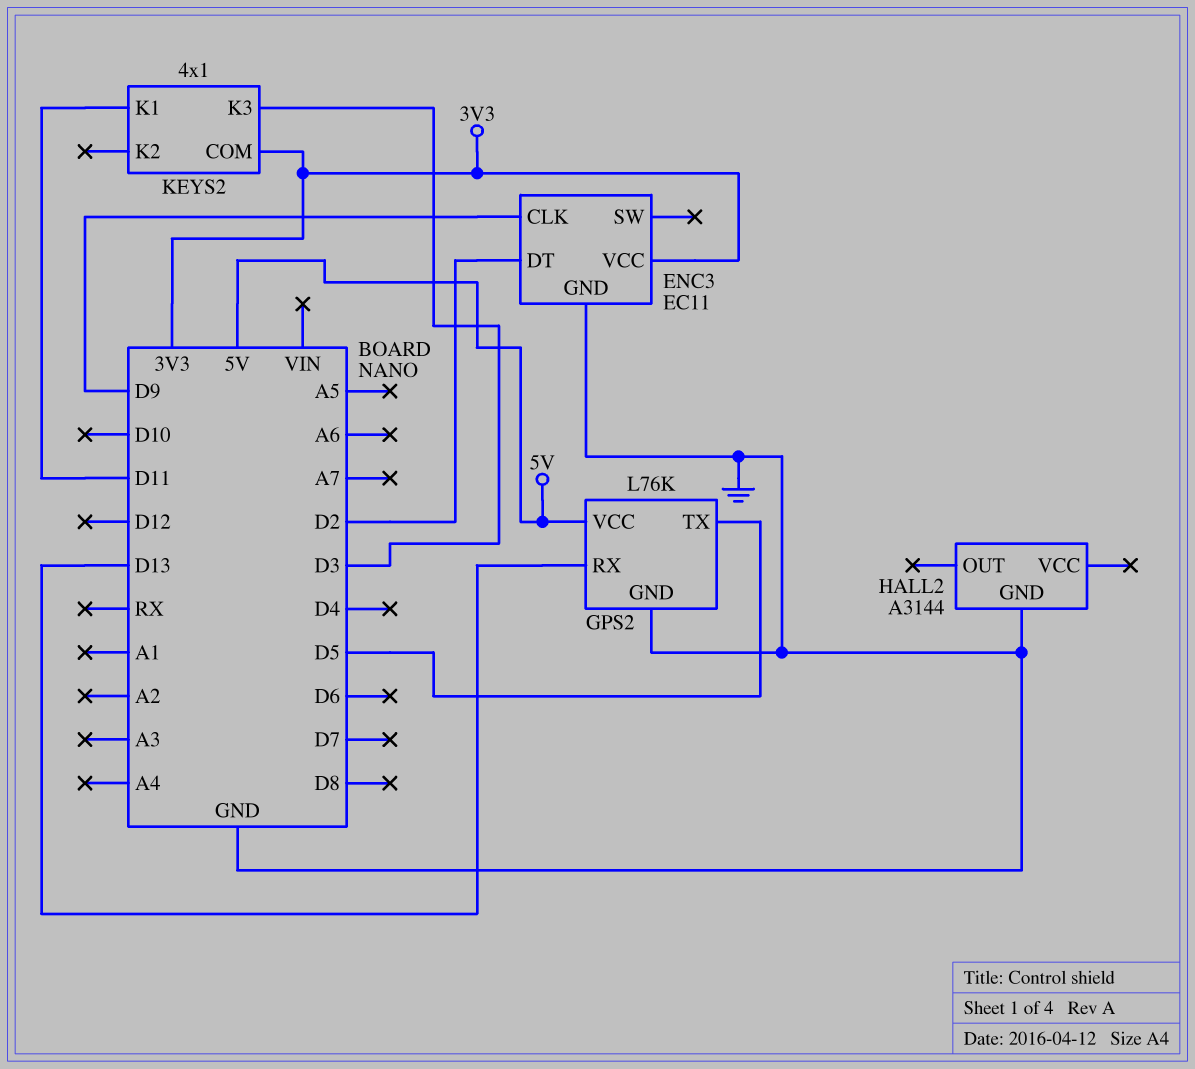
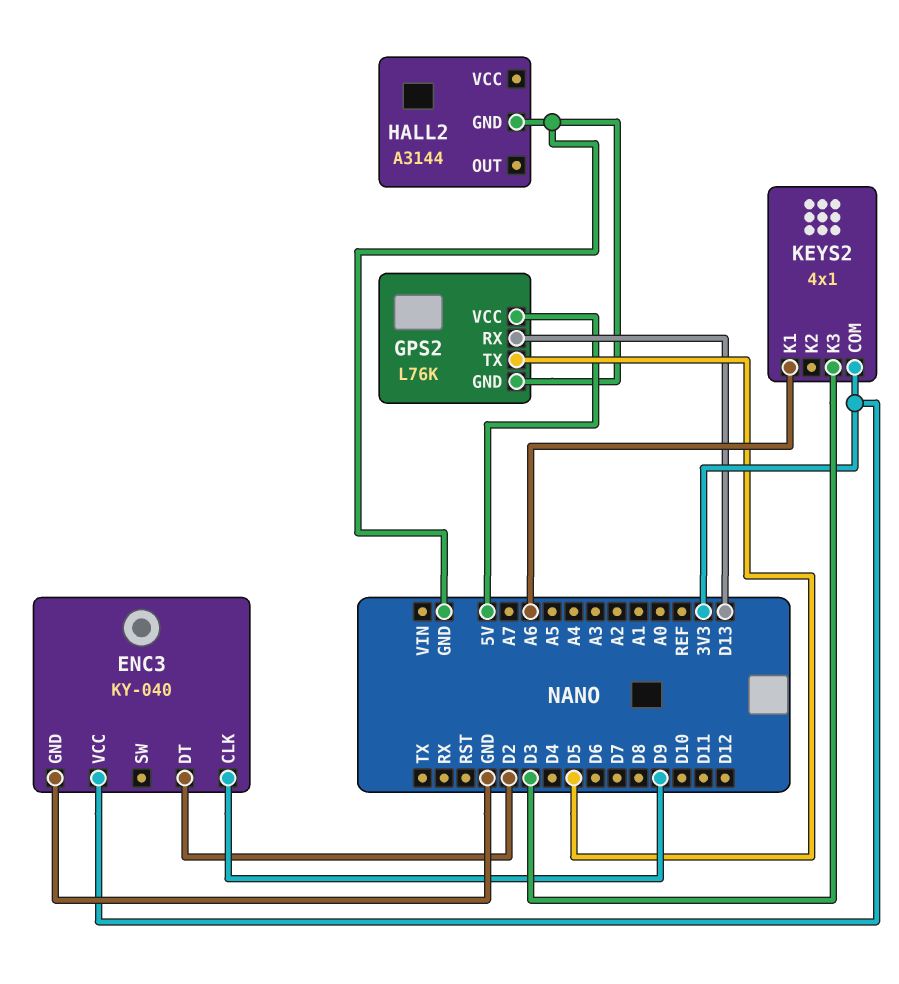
ENC3: EC11 -> KY-040
KEYS2 pin K1: D11 -> A6

